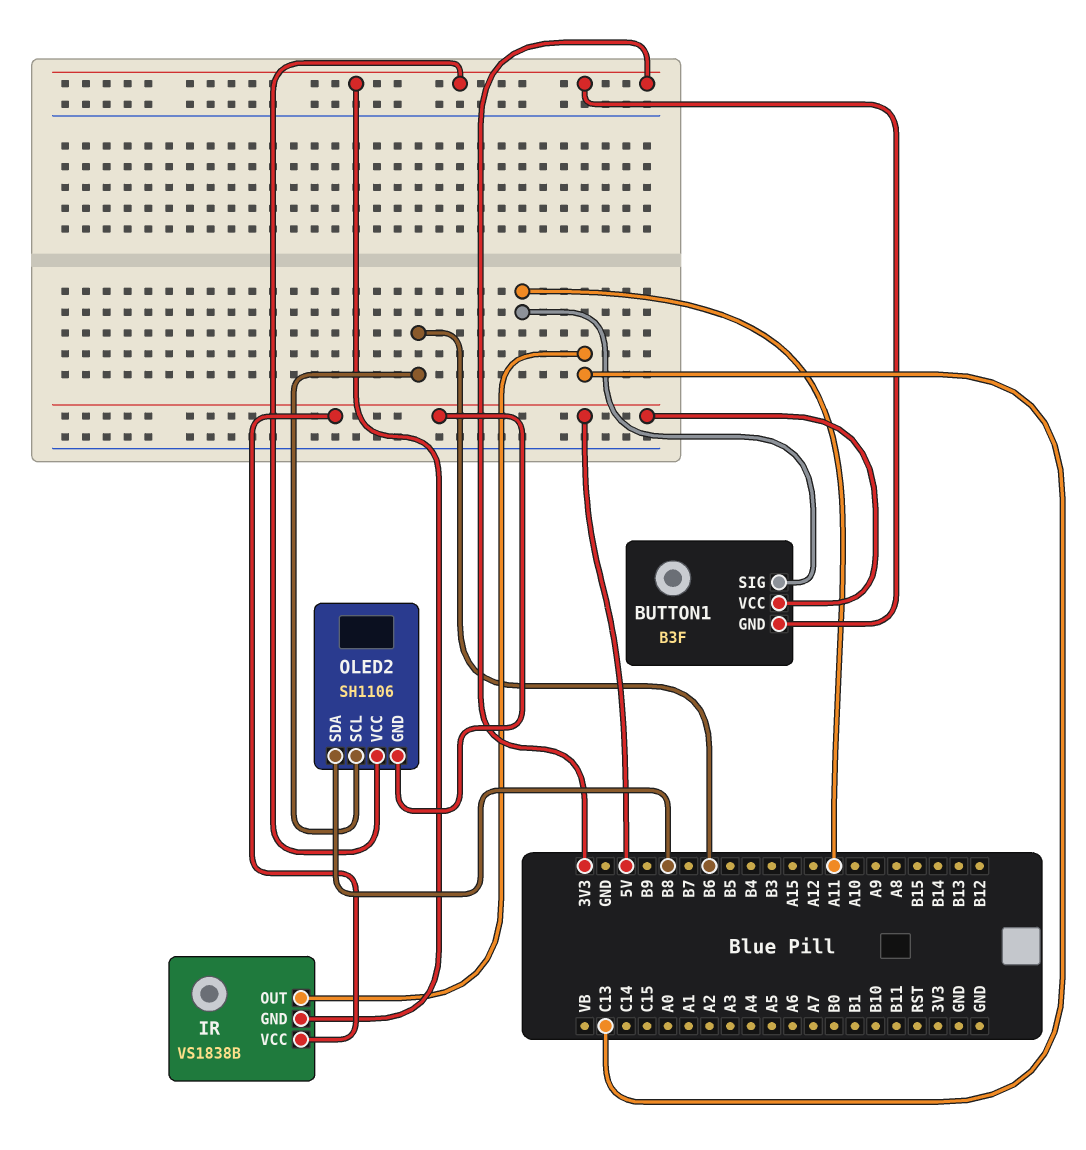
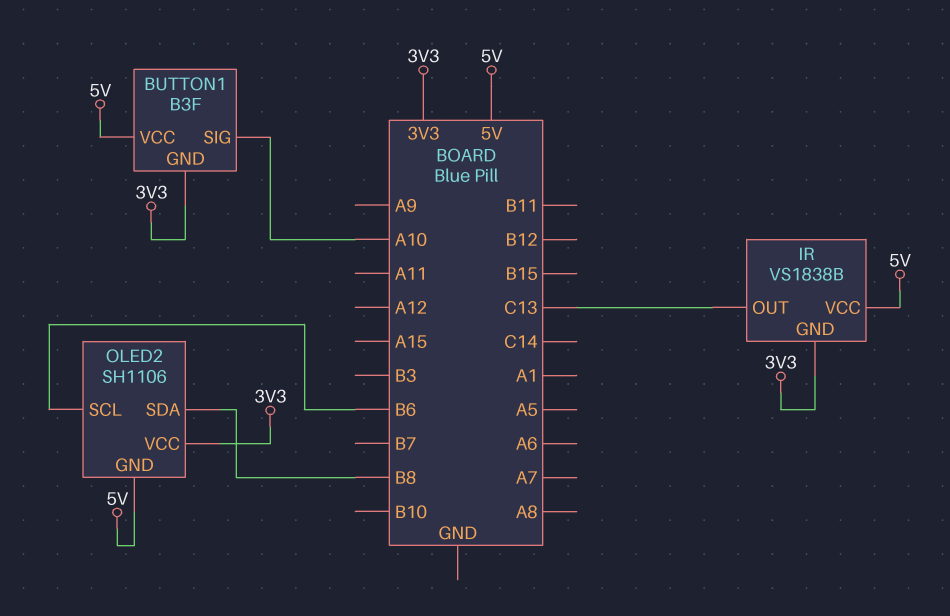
BUTTON1 pin SIG: A11 -> A10

